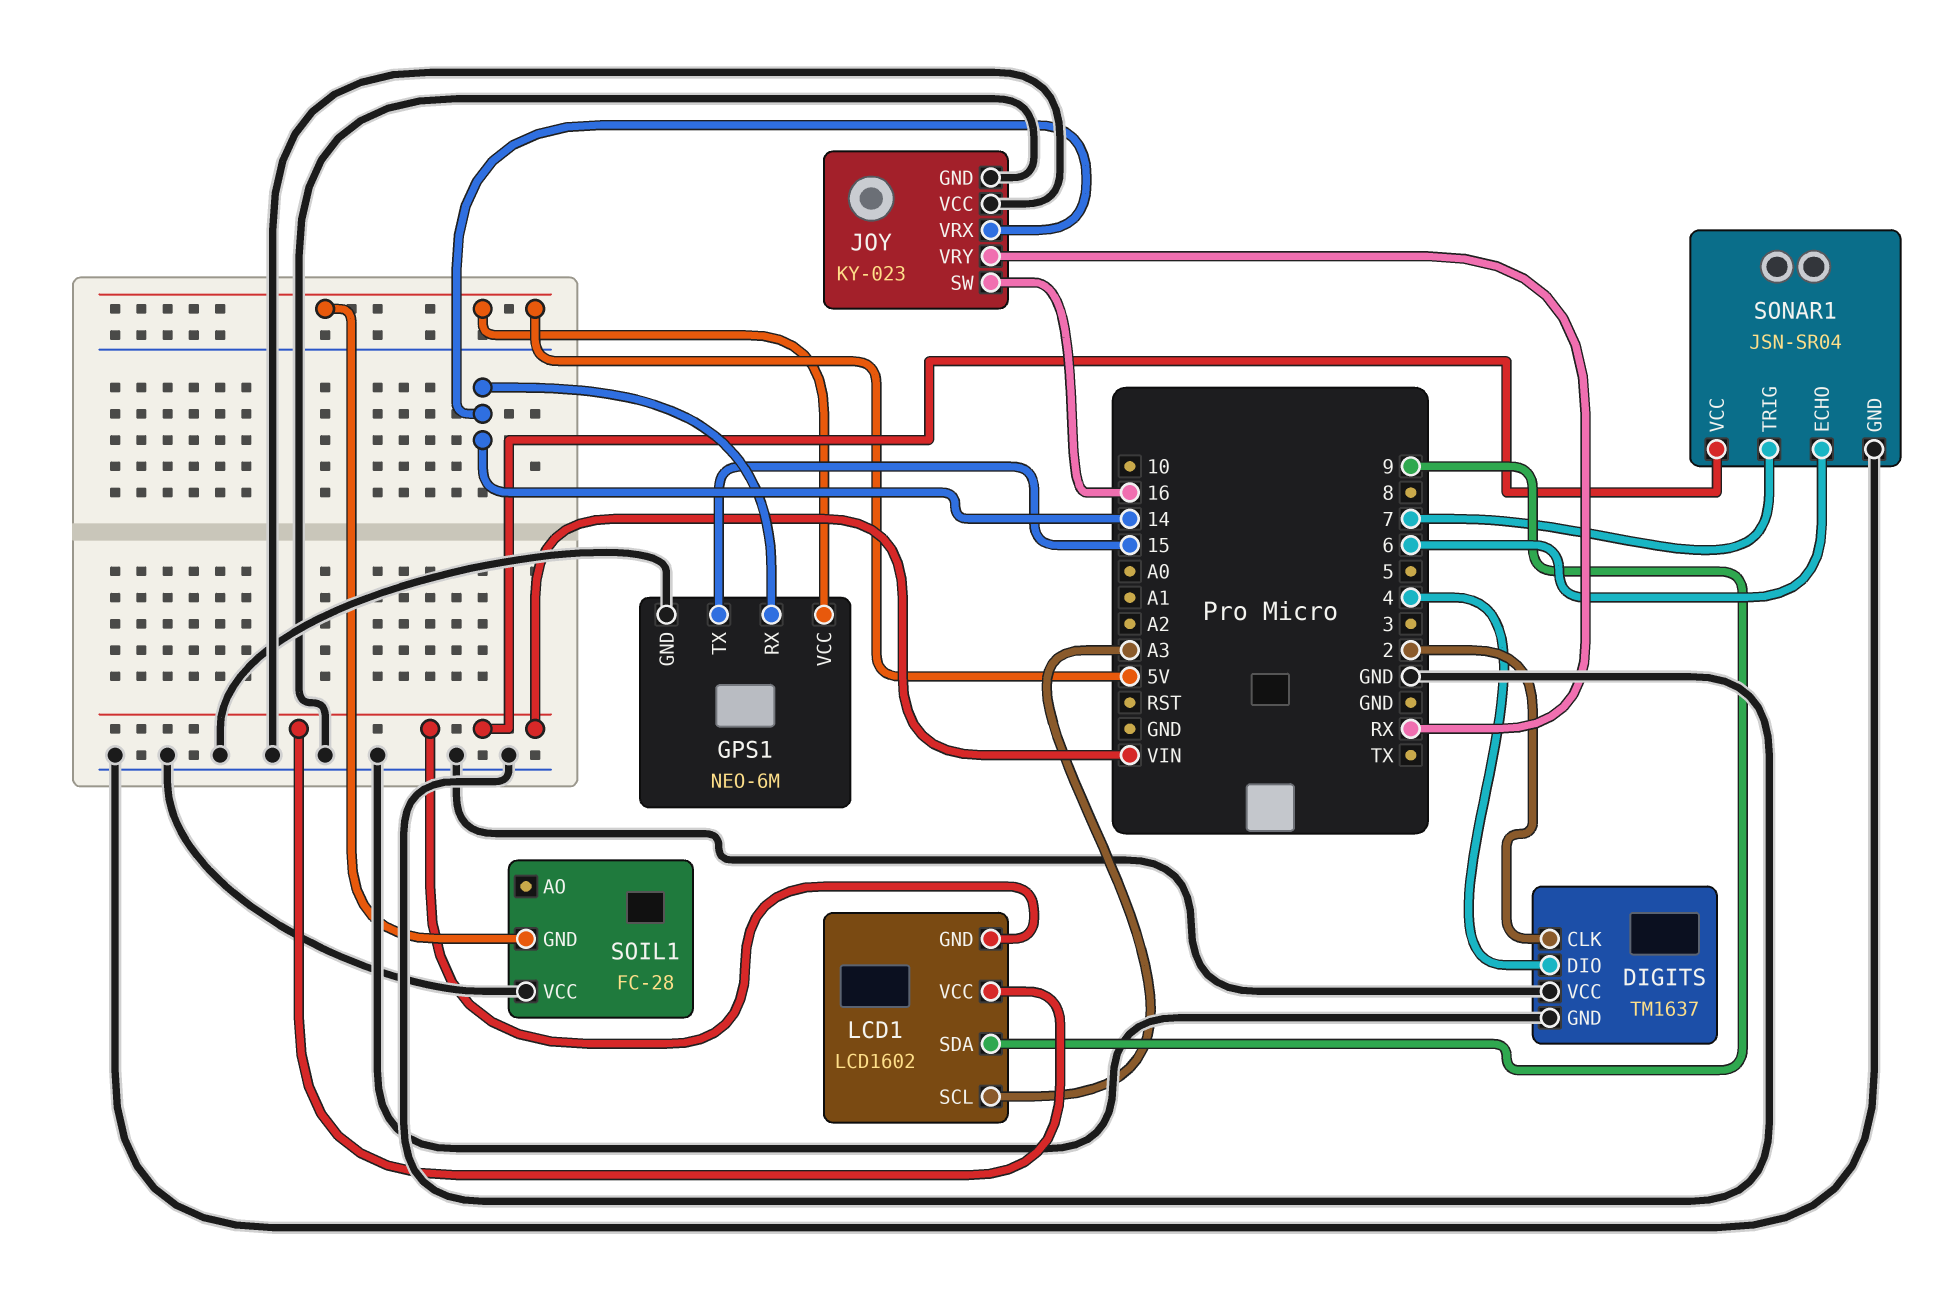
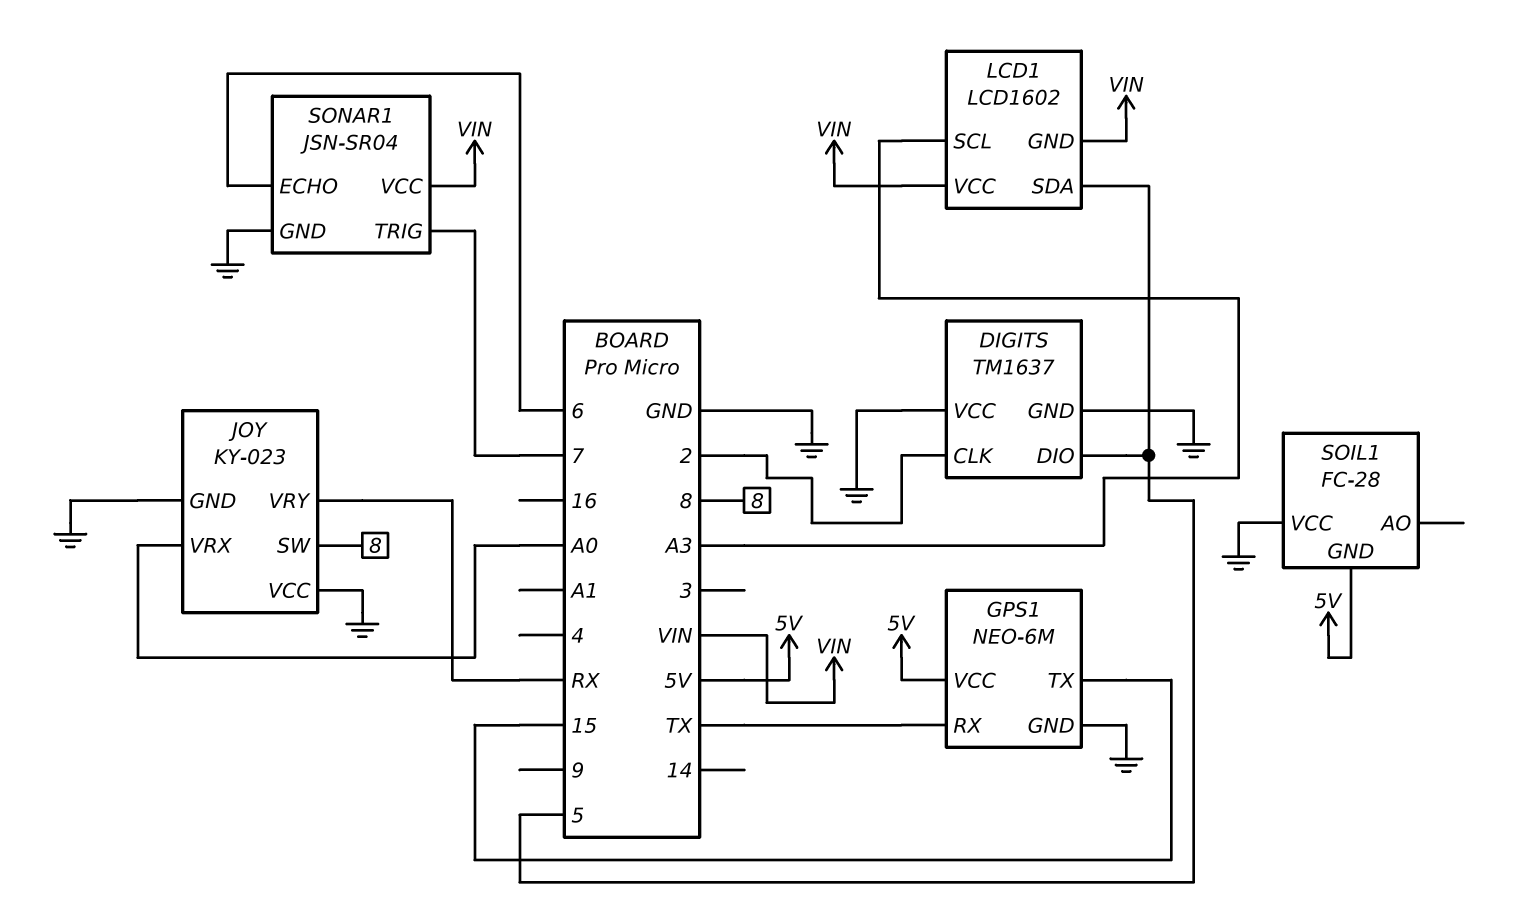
DIGITS pin DIO: 4 -> 5
GPS1 pin RX: 14 -> TX
JOY pin SW: 16 -> 8
JOY pin VRX: 14 -> A0
LCD1 pin SDA: 9 -> 5

